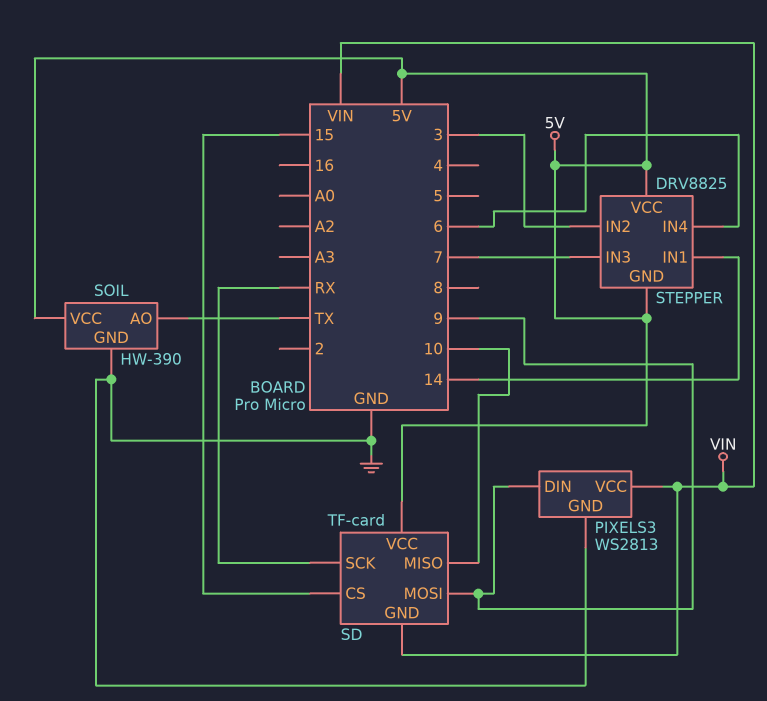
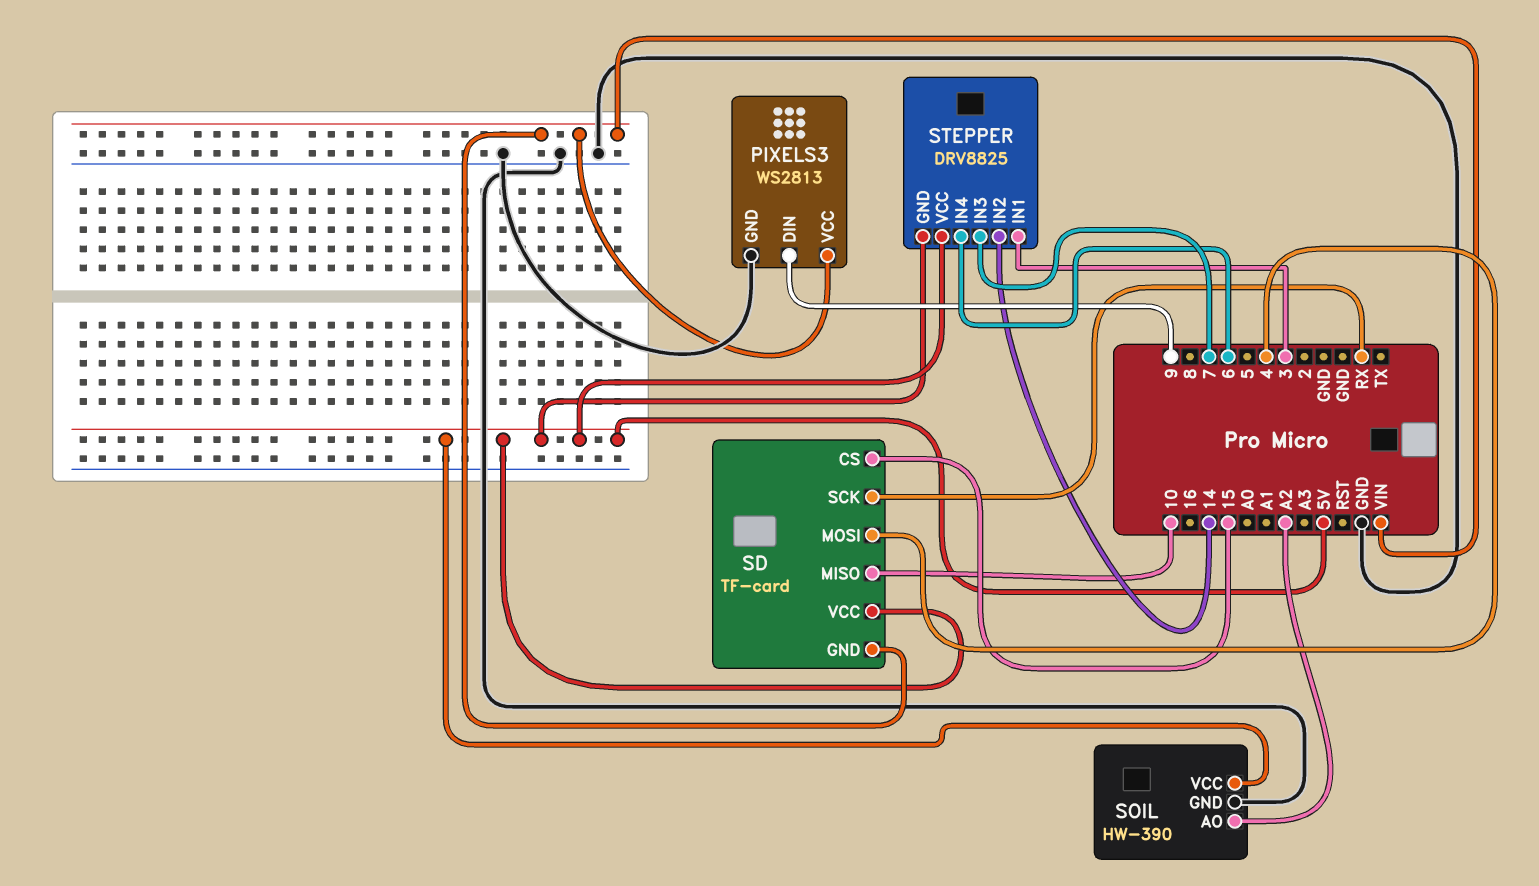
SD pin MOSI: 9 -> 4
SOIL pin AO: TX -> A2
STEPPER pin IN1: 14 -> 3
STEPPER pin IN2: 3 -> 14

